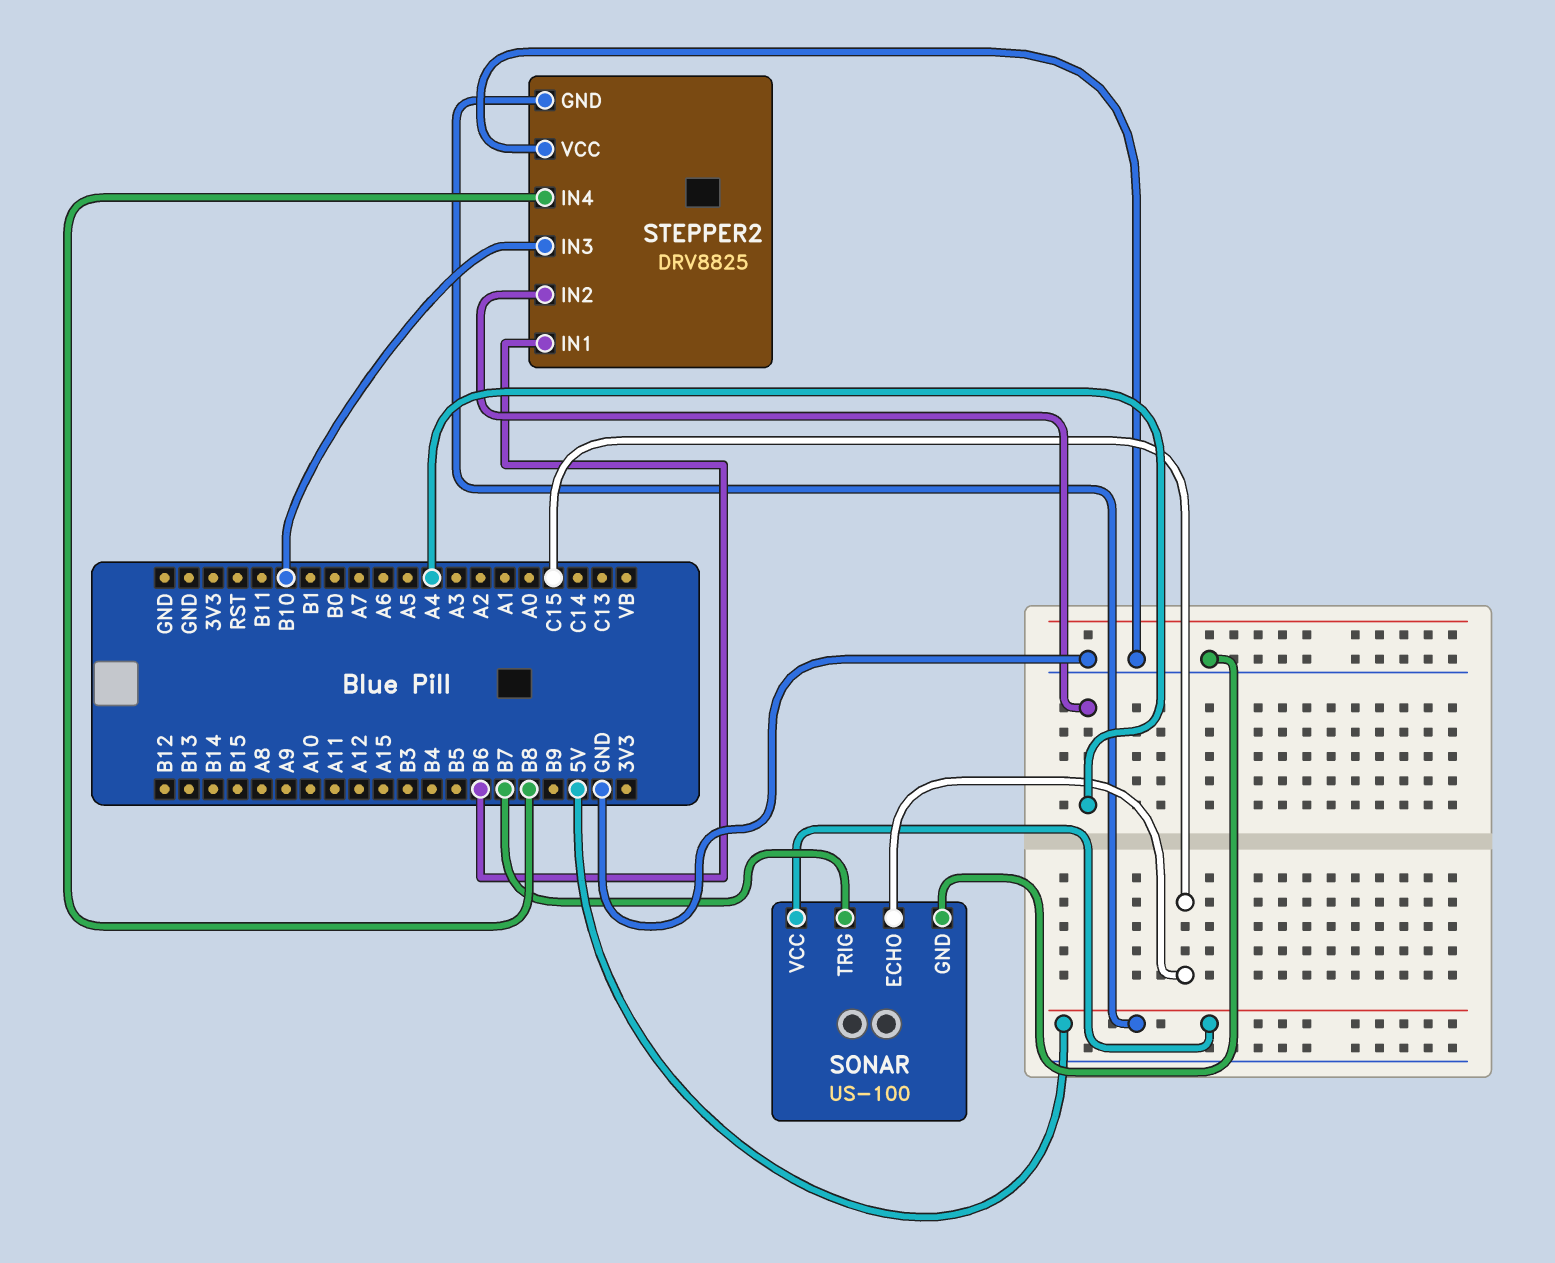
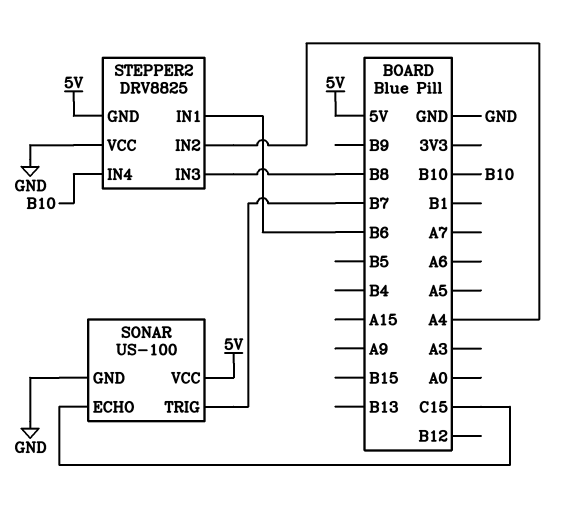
STEPPER2 pin IN3: B10 -> B8
STEPPER2 pin IN4: B8 -> B10

